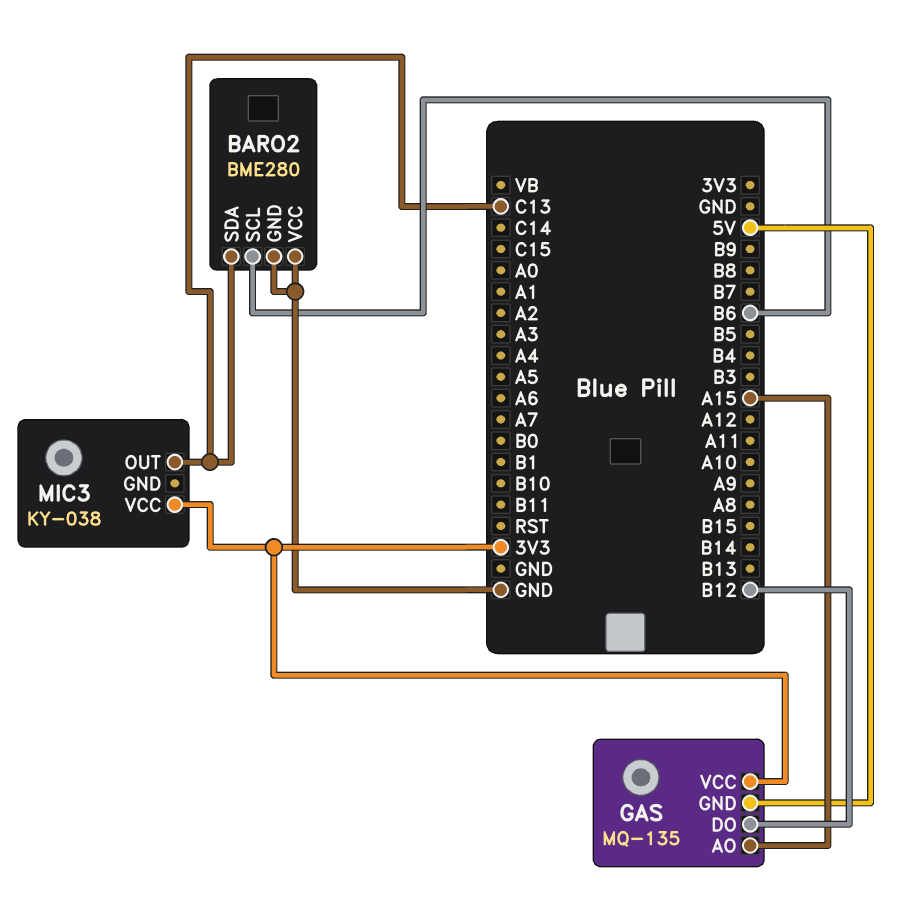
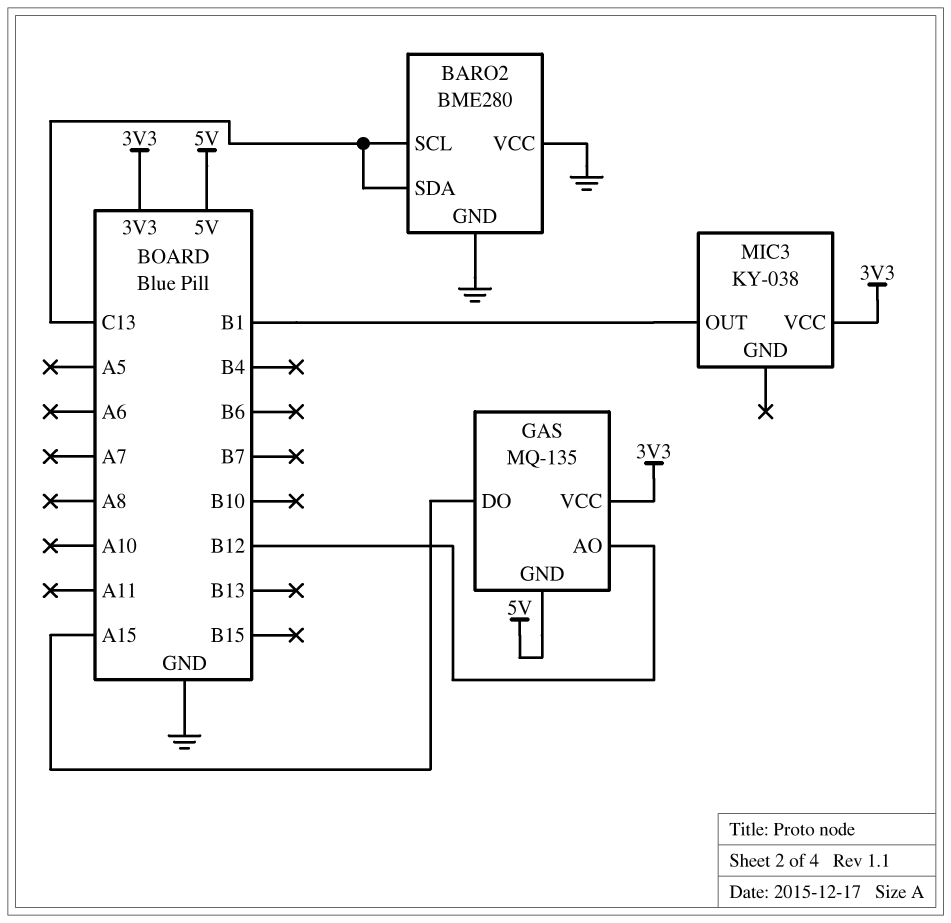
BARO2 pin SCL: B6 -> C13
GAS pin AO: A15 -> B12
GAS pin DO: B12 -> A15
MIC3 pin OUT: C13 -> B1

